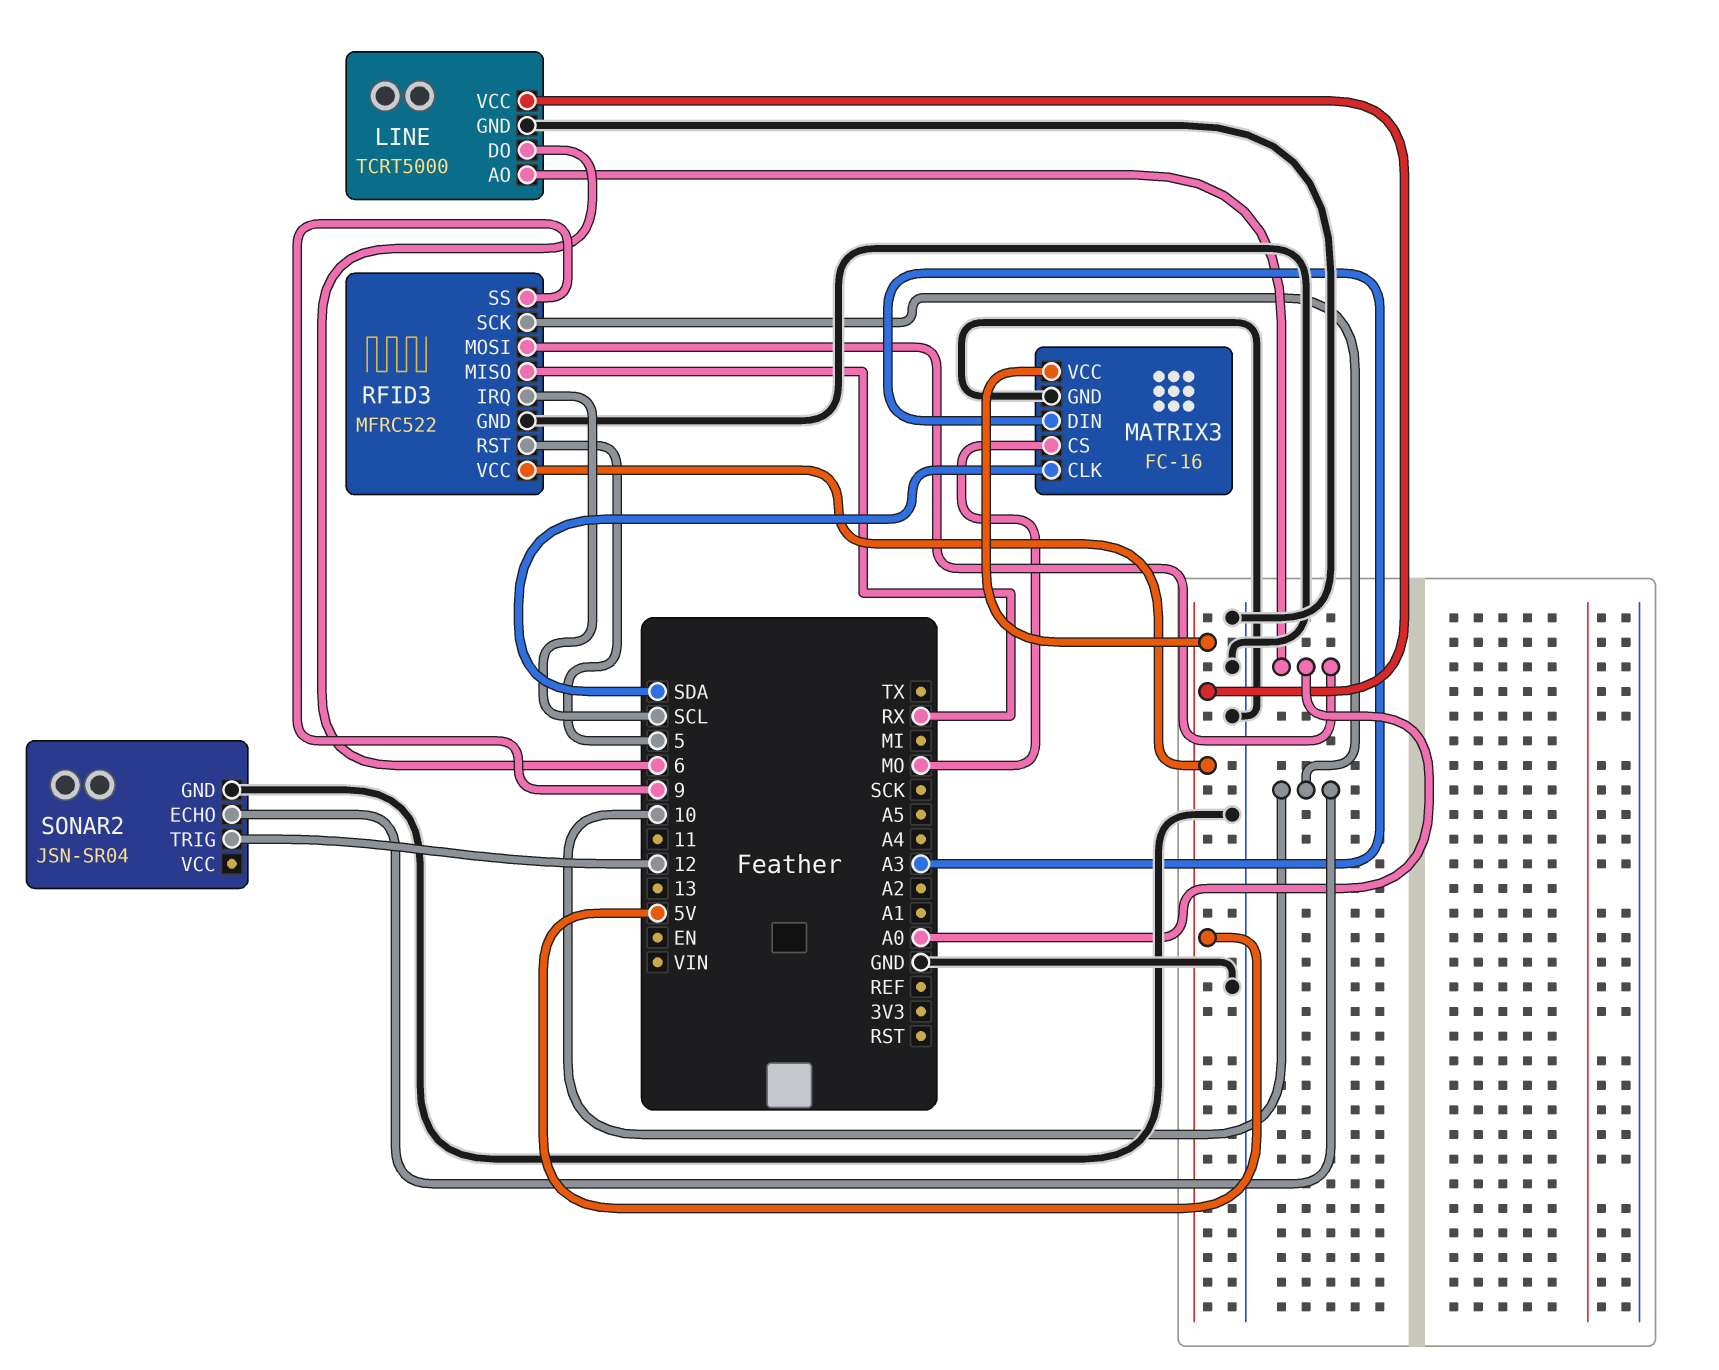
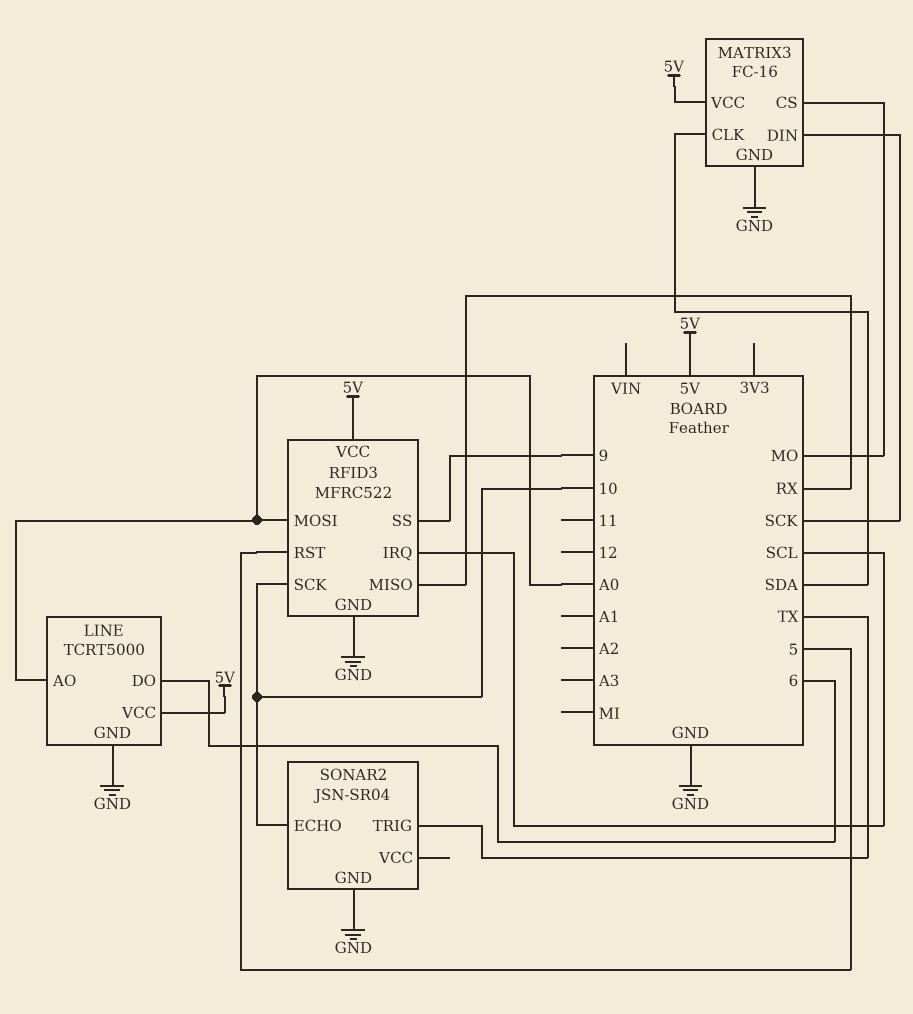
MATRIX3 pin DIN: A3 -> SCK
SONAR2 pin TRIG: 12 -> TX

